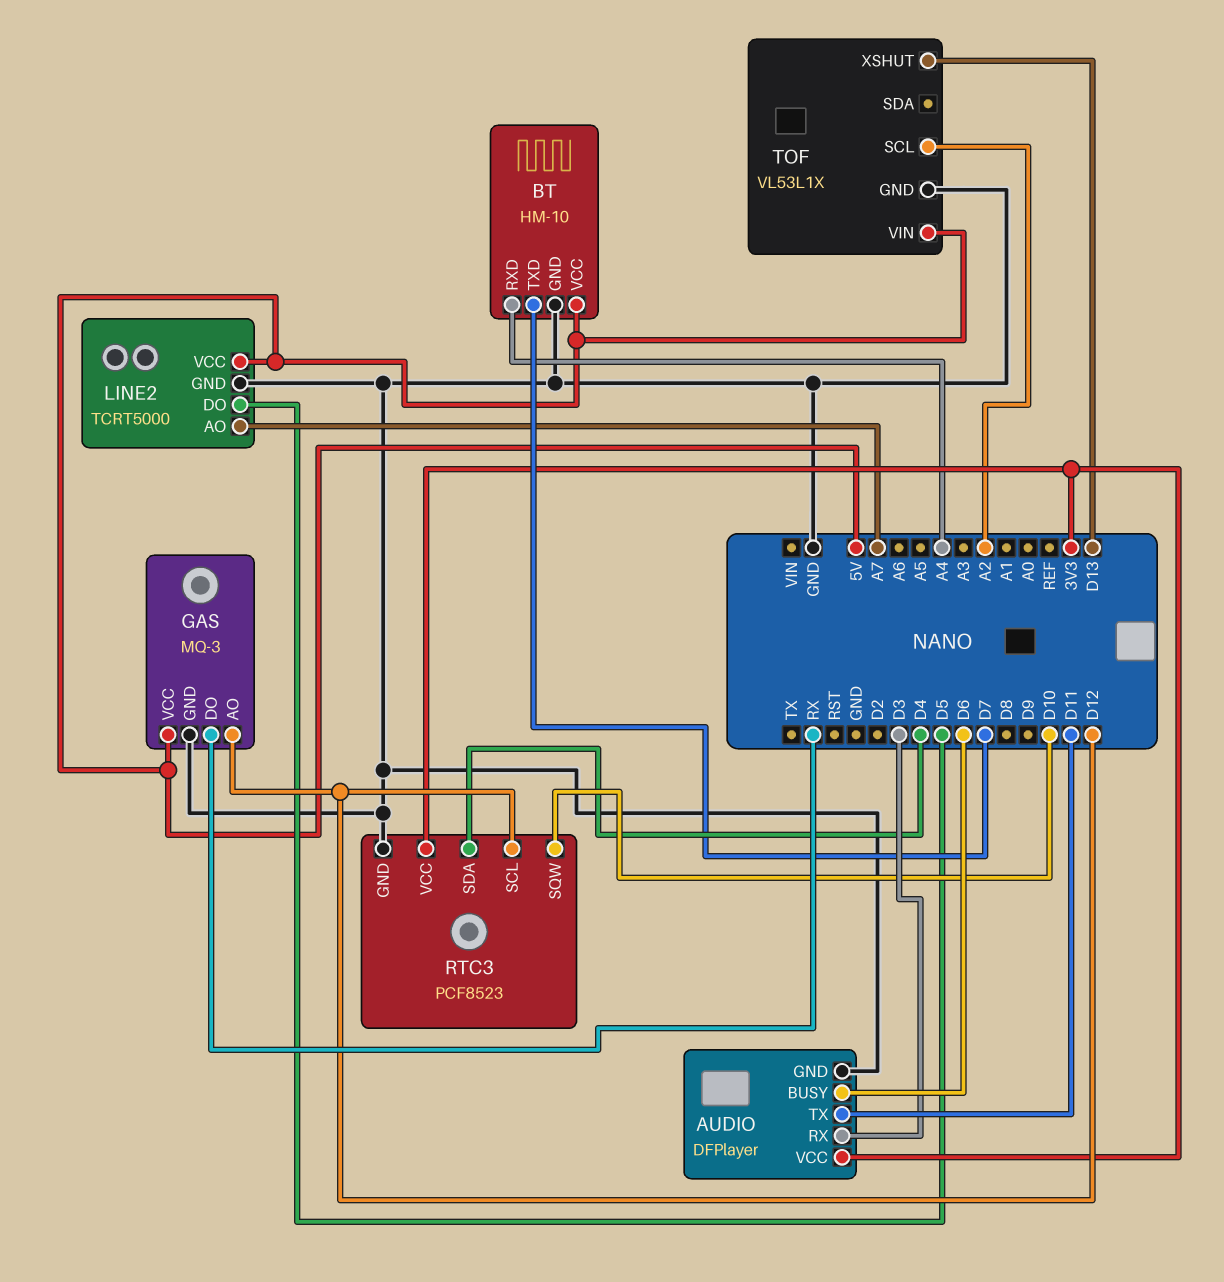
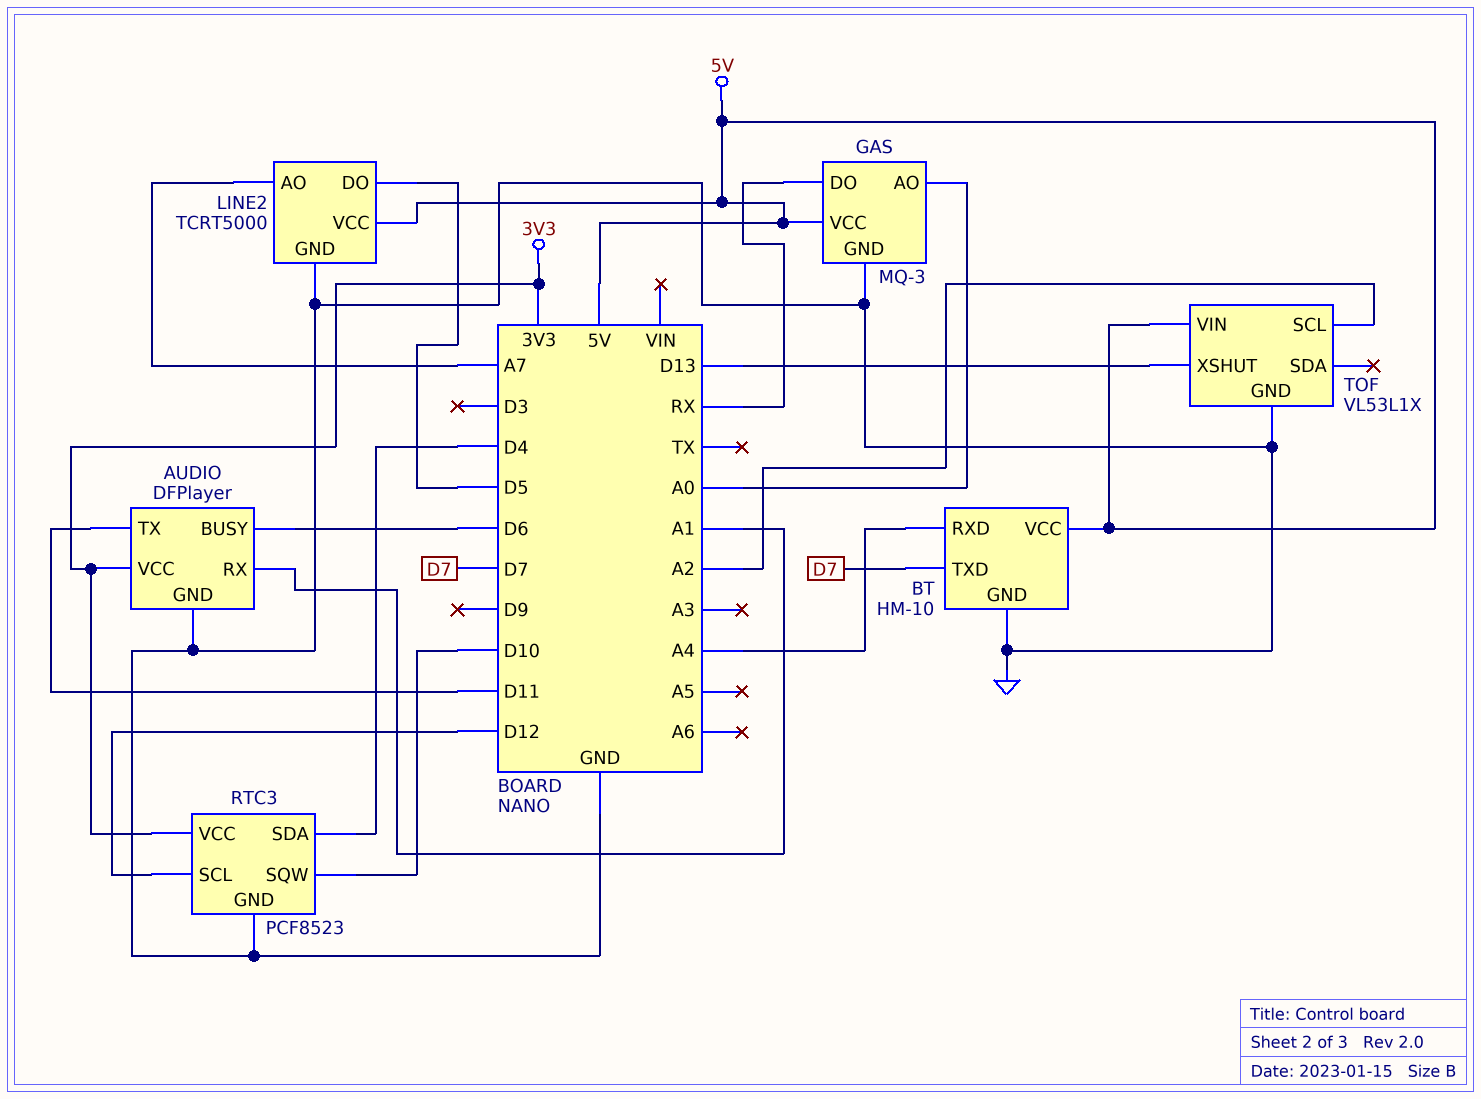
AUDIO pin RX: D3 -> A1
GAS pin AO: D12 -> A0

